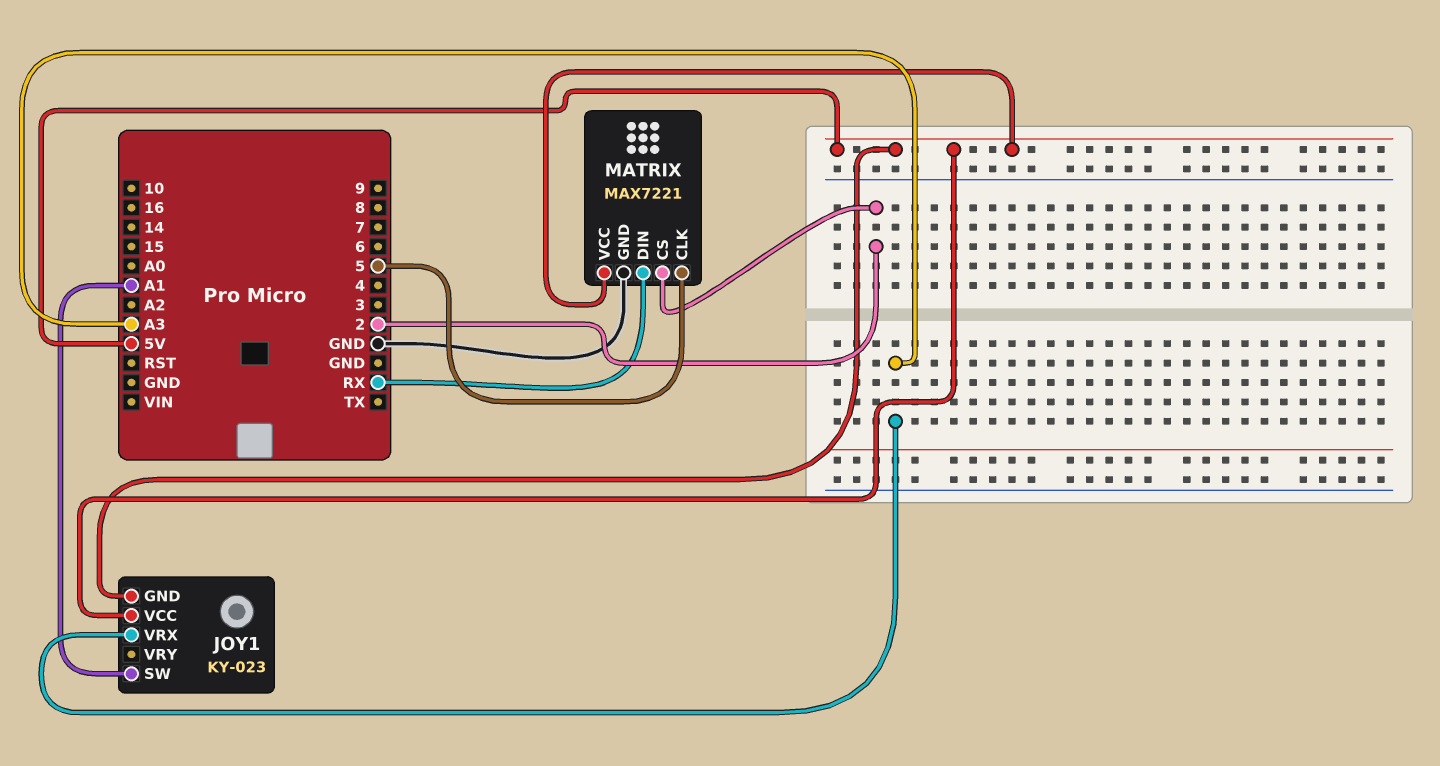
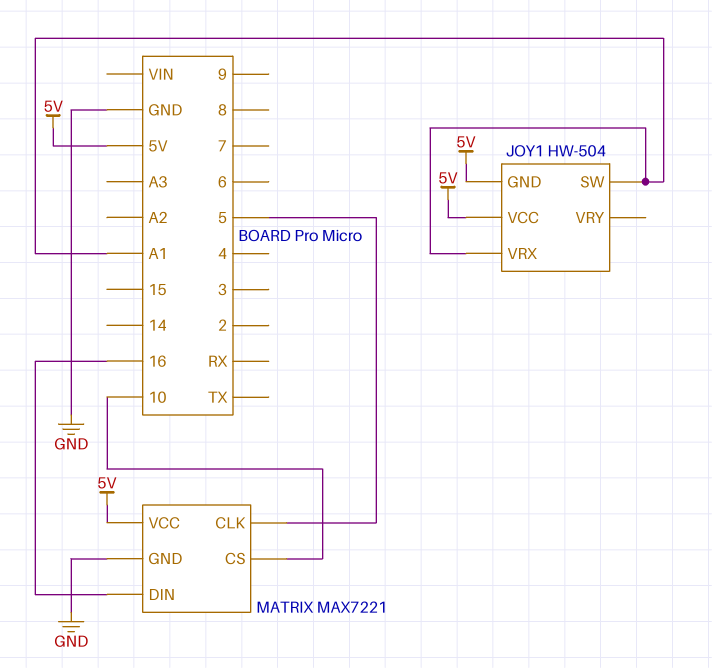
JOY1: KY-023 -> HW-504
JOY1 pin VRX: A3 -> A1
MATRIX pin CS: 2 -> 10
MATRIX pin DIN: RX -> 16

